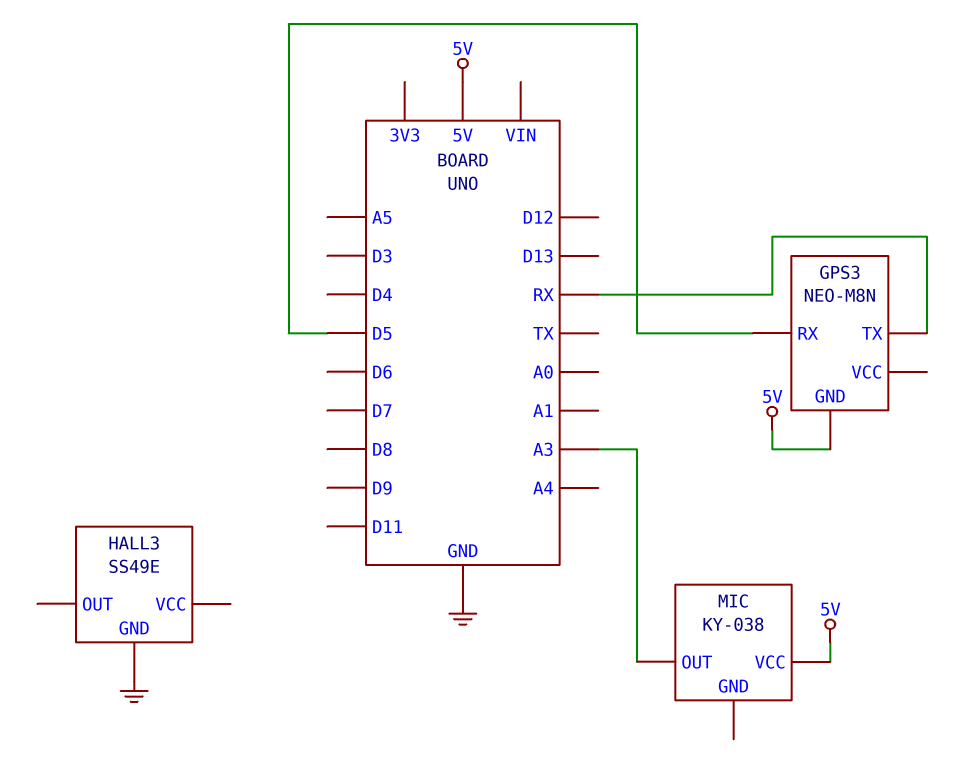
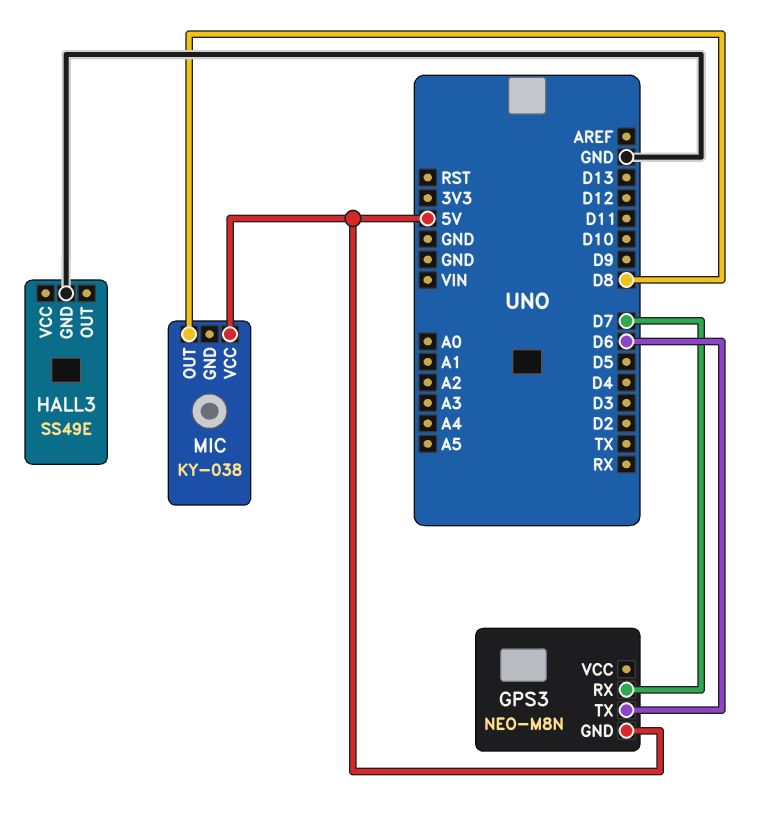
GPS3 pin RX: D5 -> D7
GPS3 pin TX: RX -> D6
MIC pin OUT: A3 -> D8

